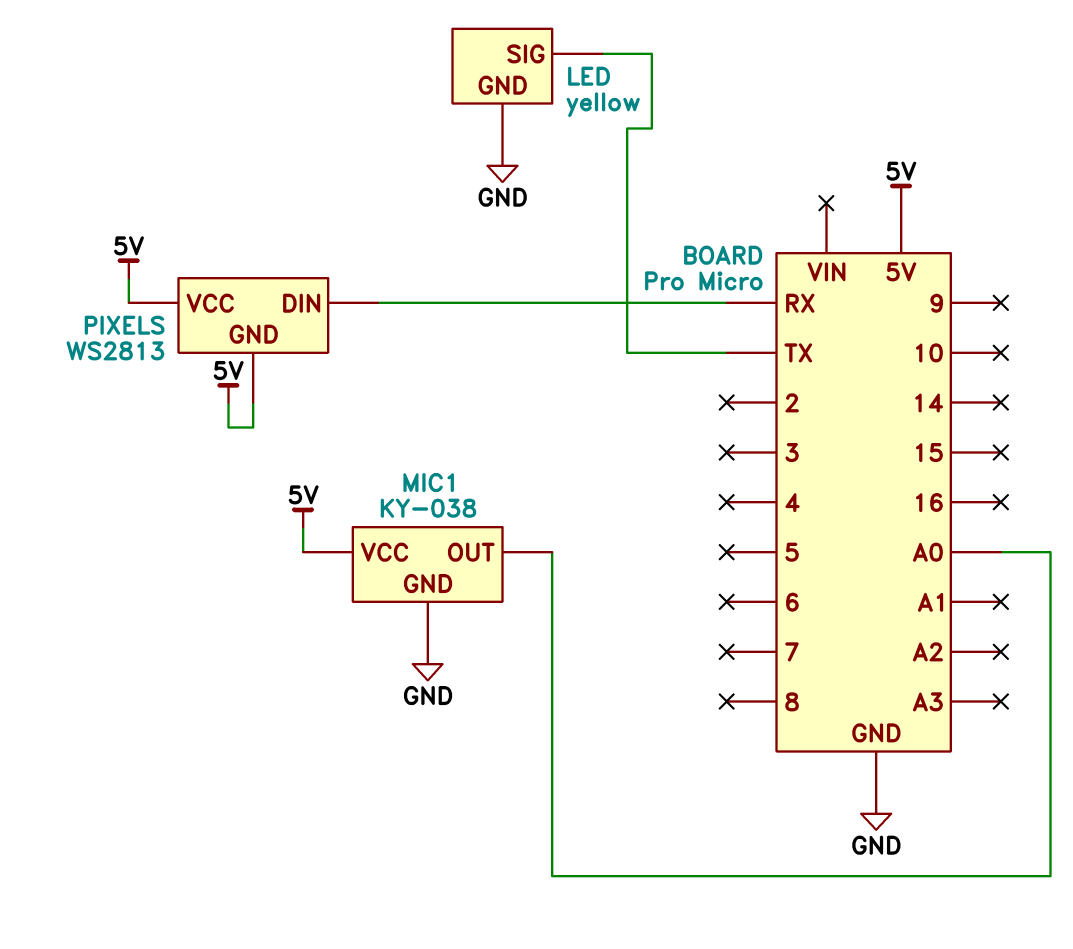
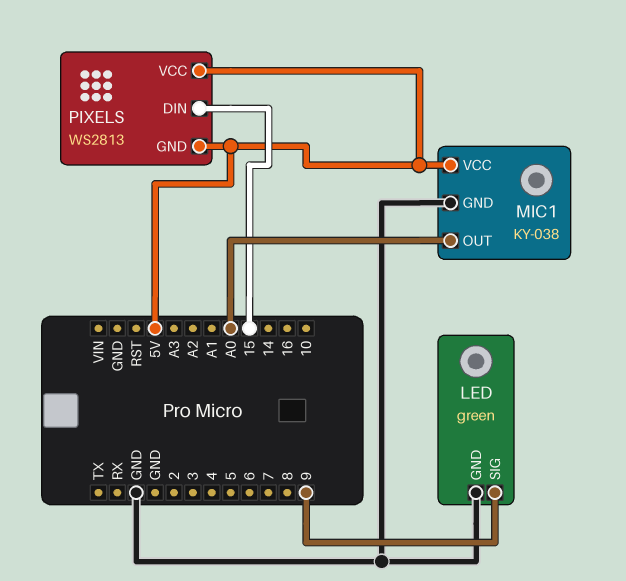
LED: yellow -> green
LED pin SIG: TX -> 9
PIXELS pin DIN: RX -> 15

